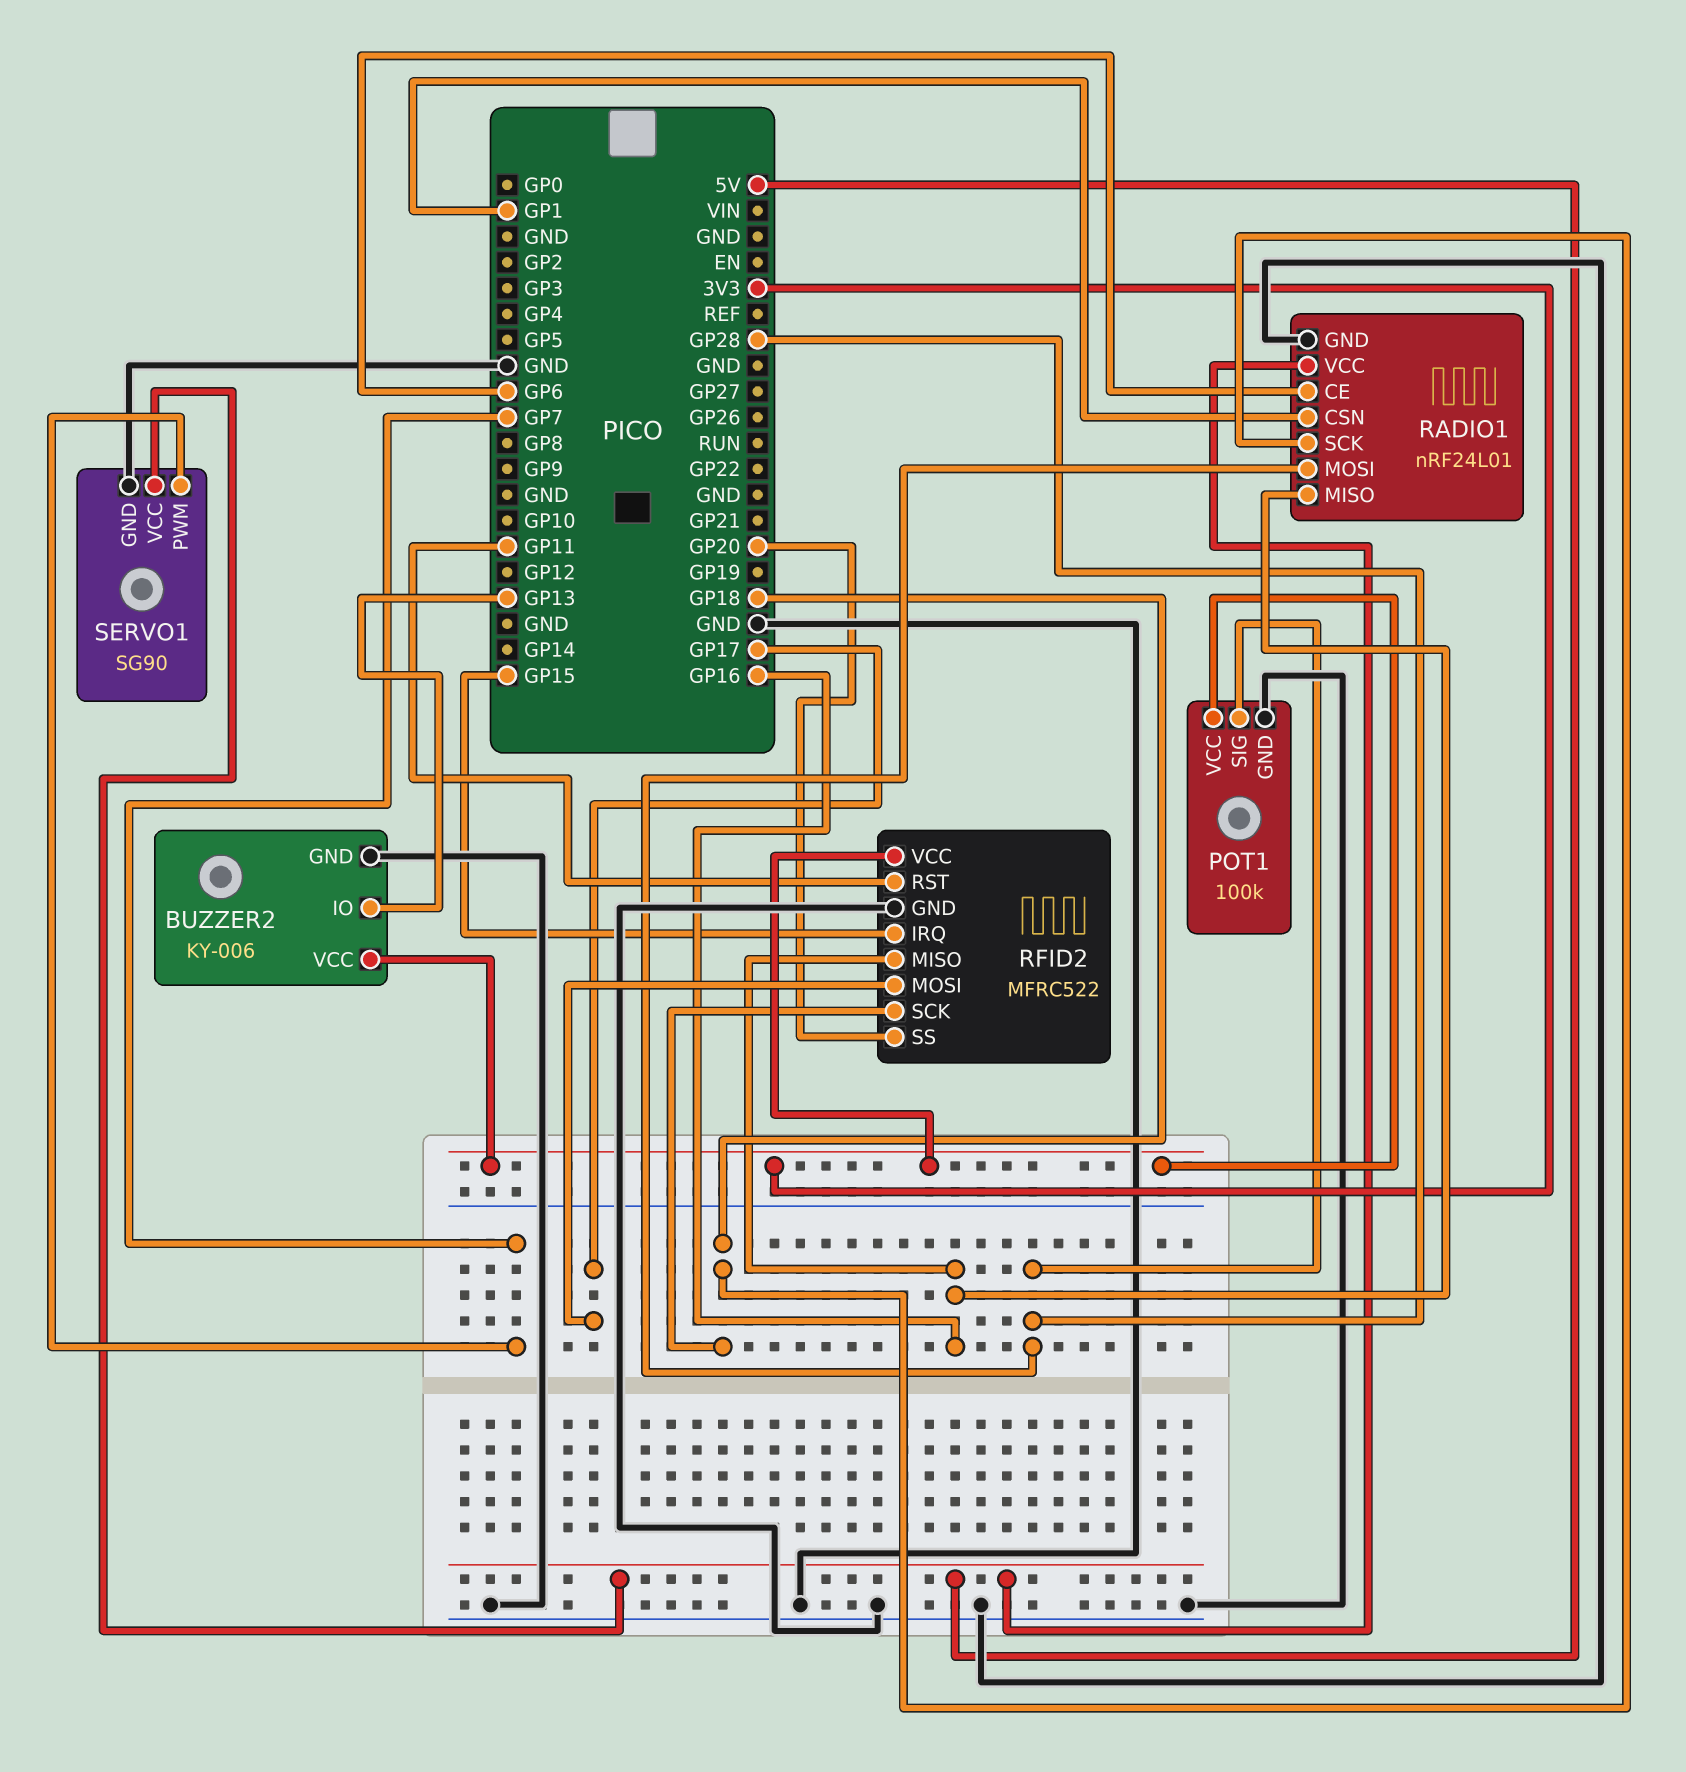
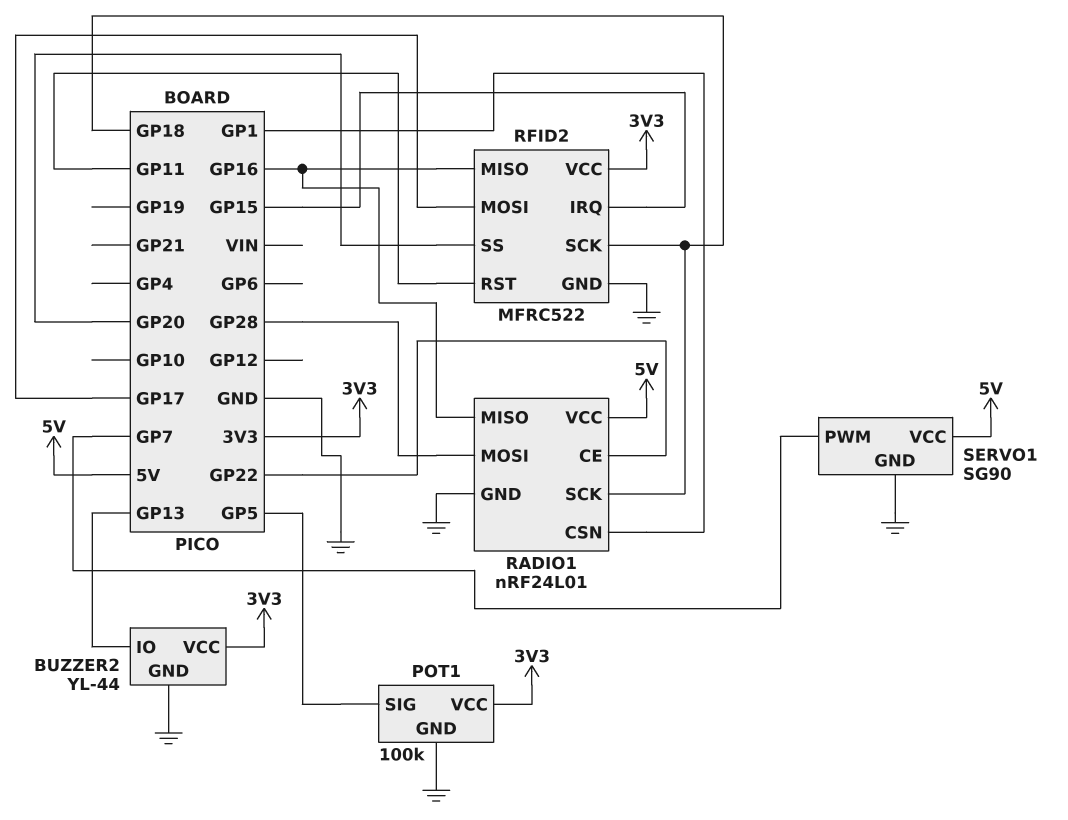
BUZZER2: KY-006 -> YL-44
POT1 pin SIG: GP28 -> GP5
RADIO1 pin CE: GP6 -> GP22

